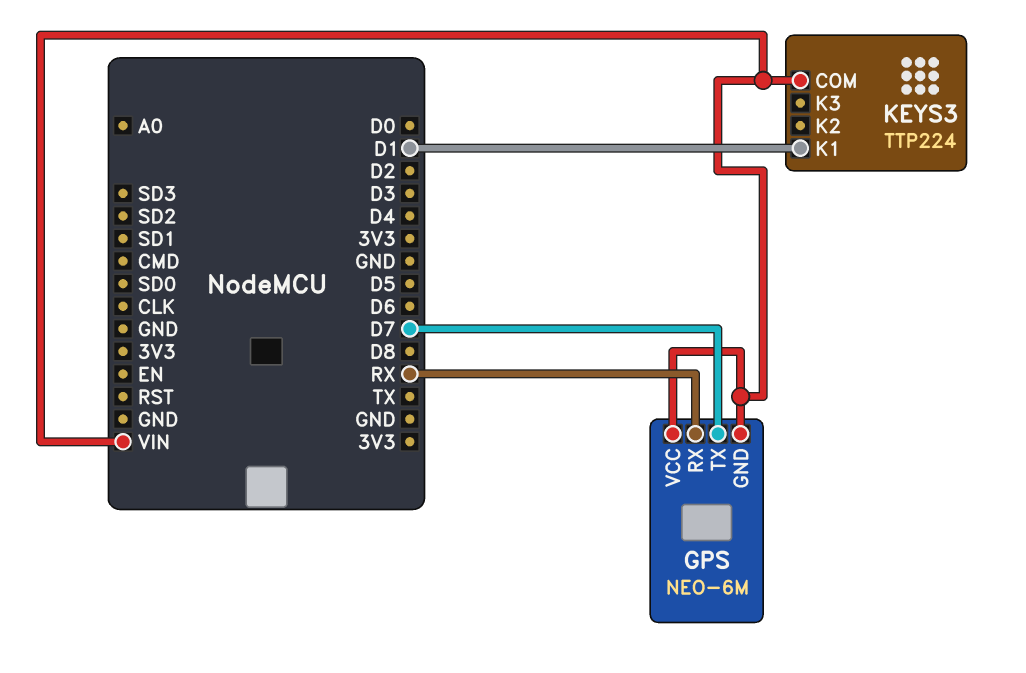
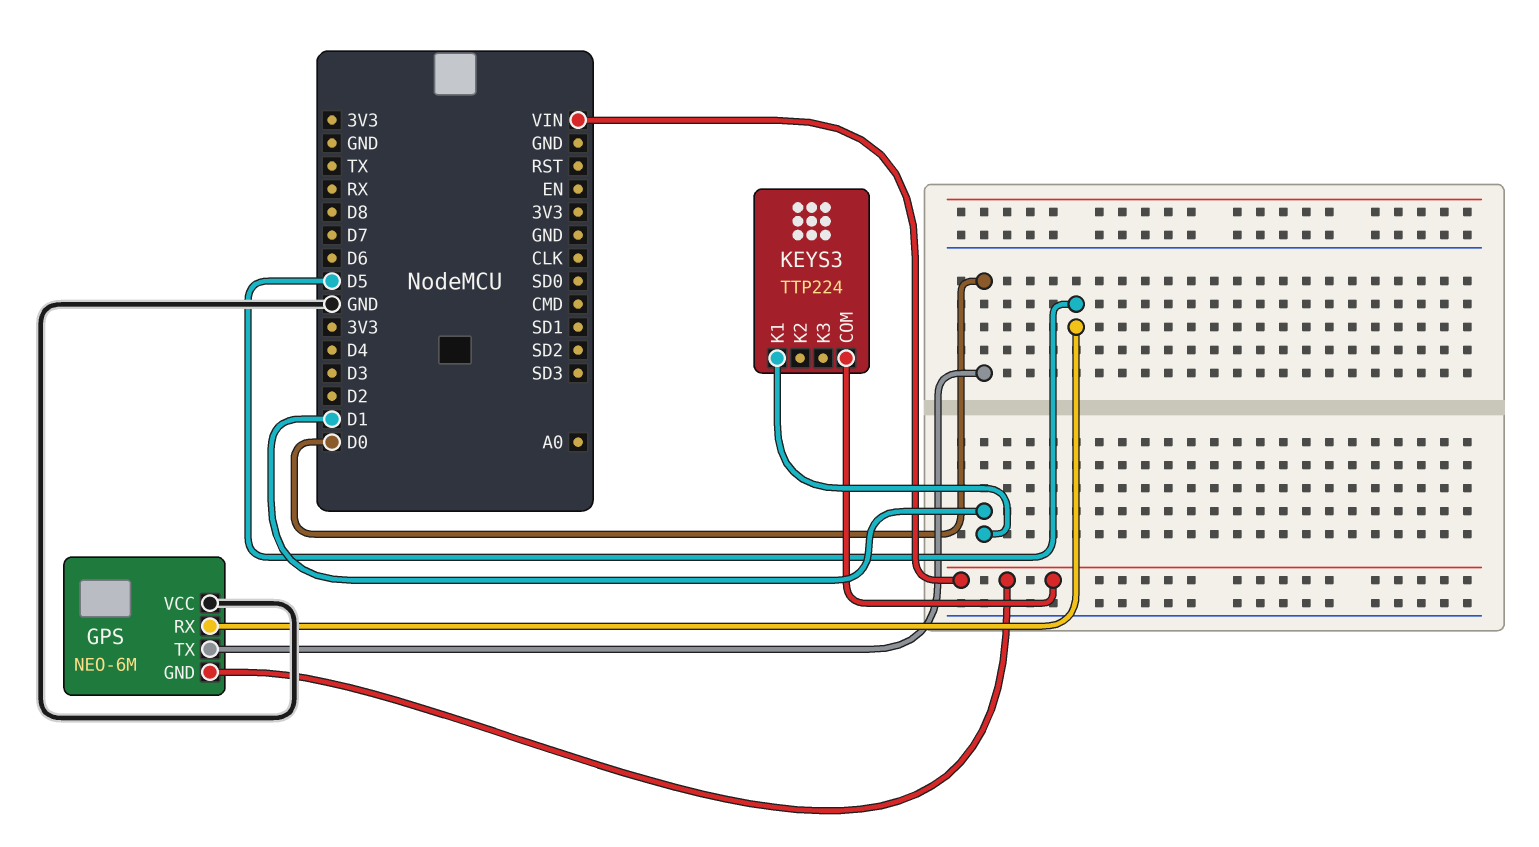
GPS pin RX: RX -> D5
GPS pin TX: D7 -> D0
GPS pin VCC: VIN -> GND

